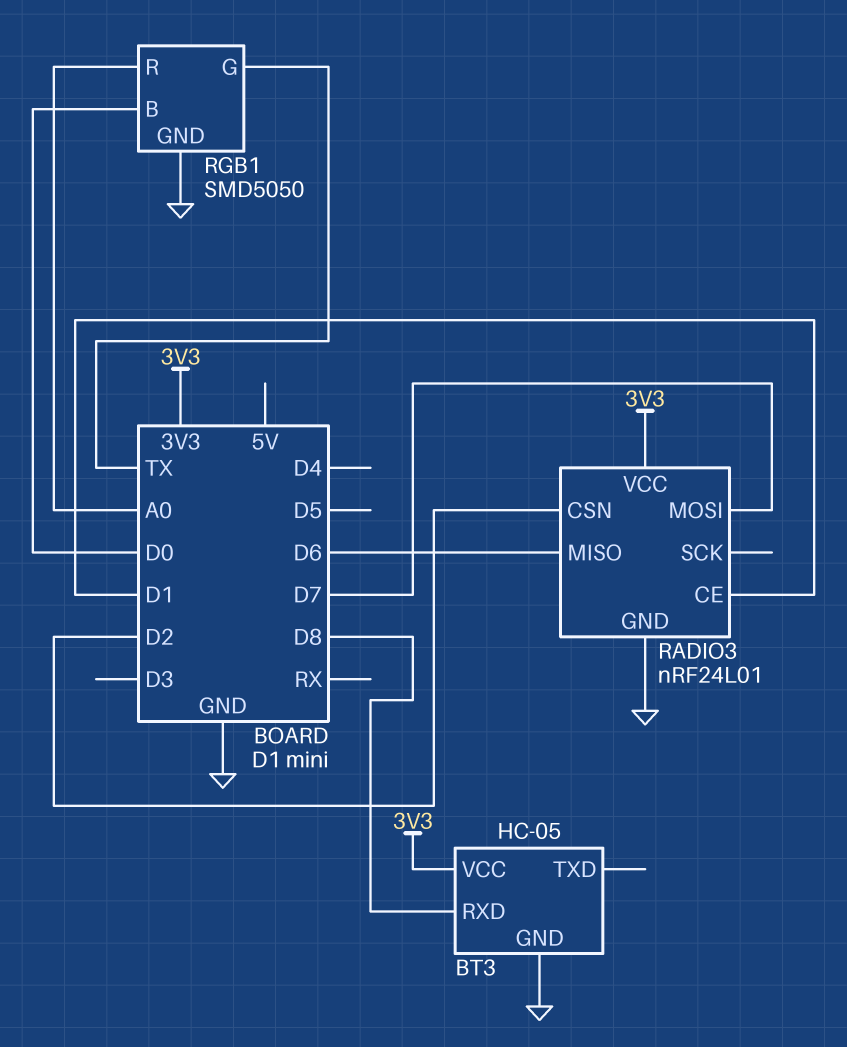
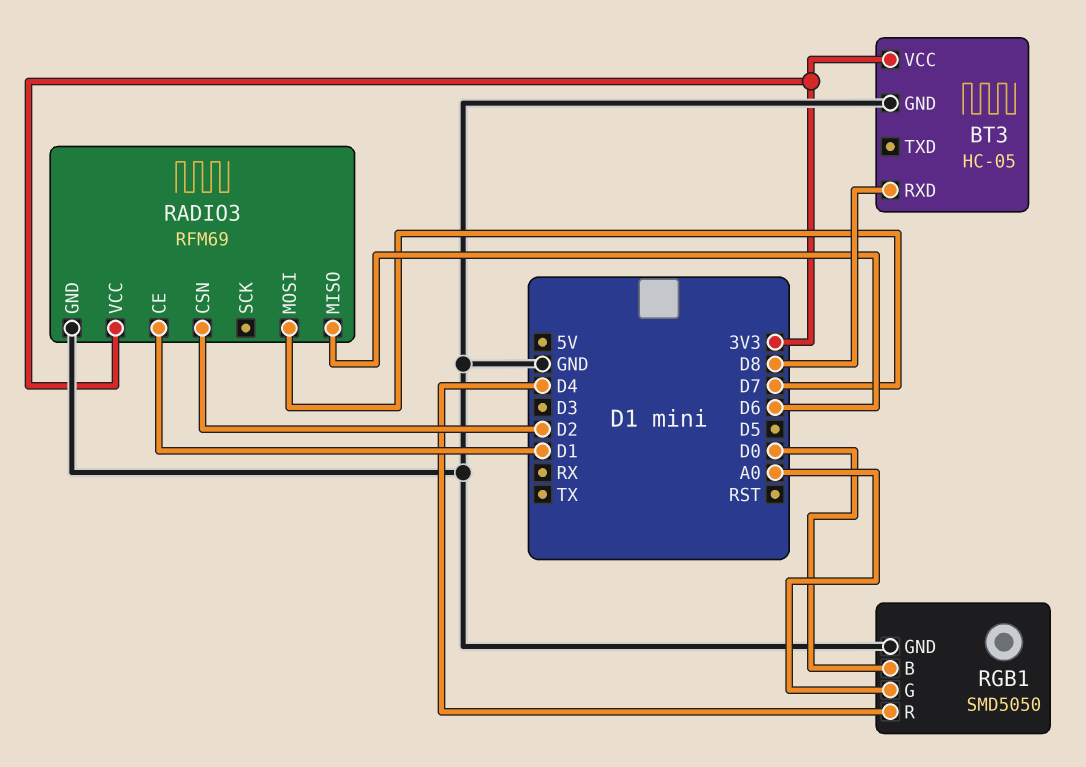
RADIO3: nRF24L01 -> RFM69
RGB1 pin G: TX -> A0
RGB1 pin R: A0 -> D4

